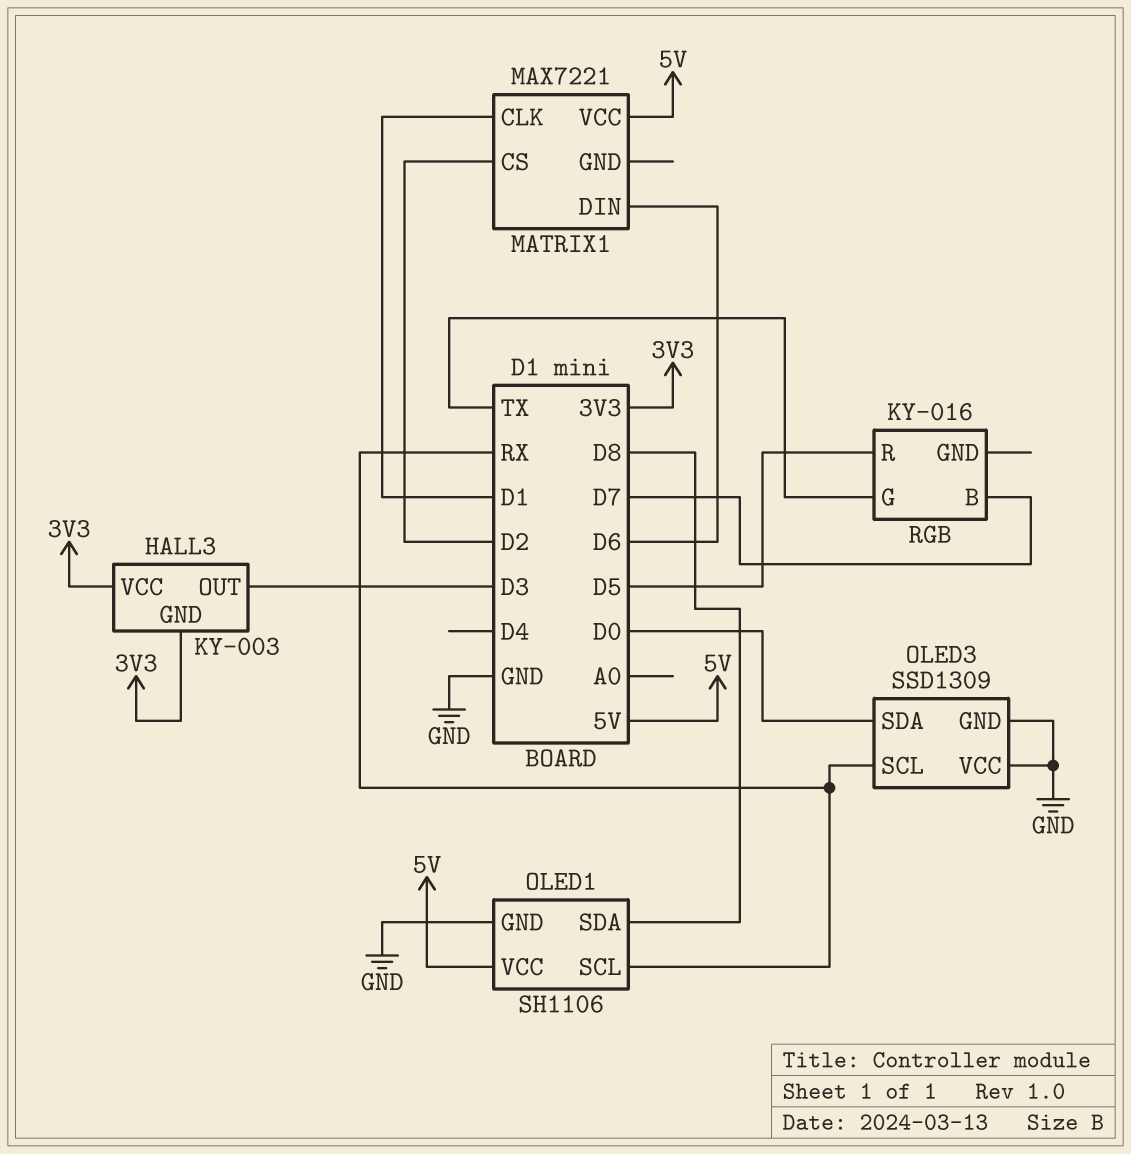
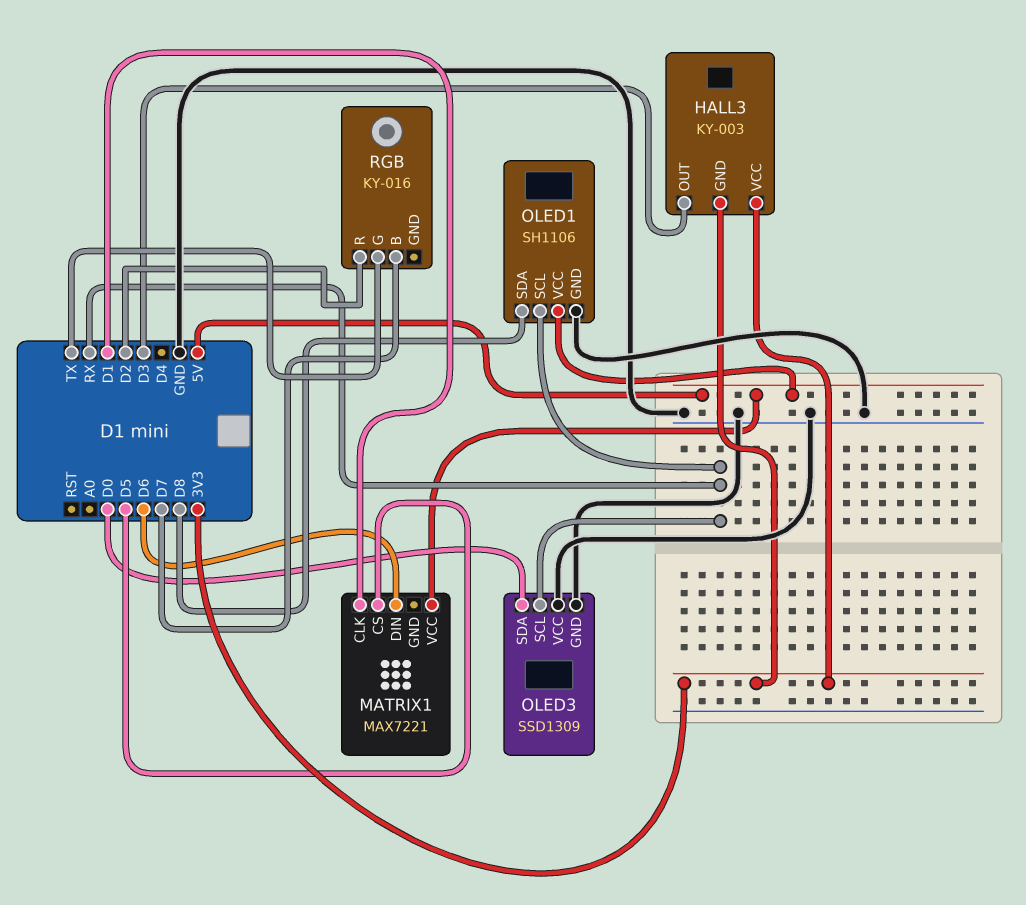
MATRIX1 pin CS: D2 -> D5
RGB pin R: D5 -> D2

